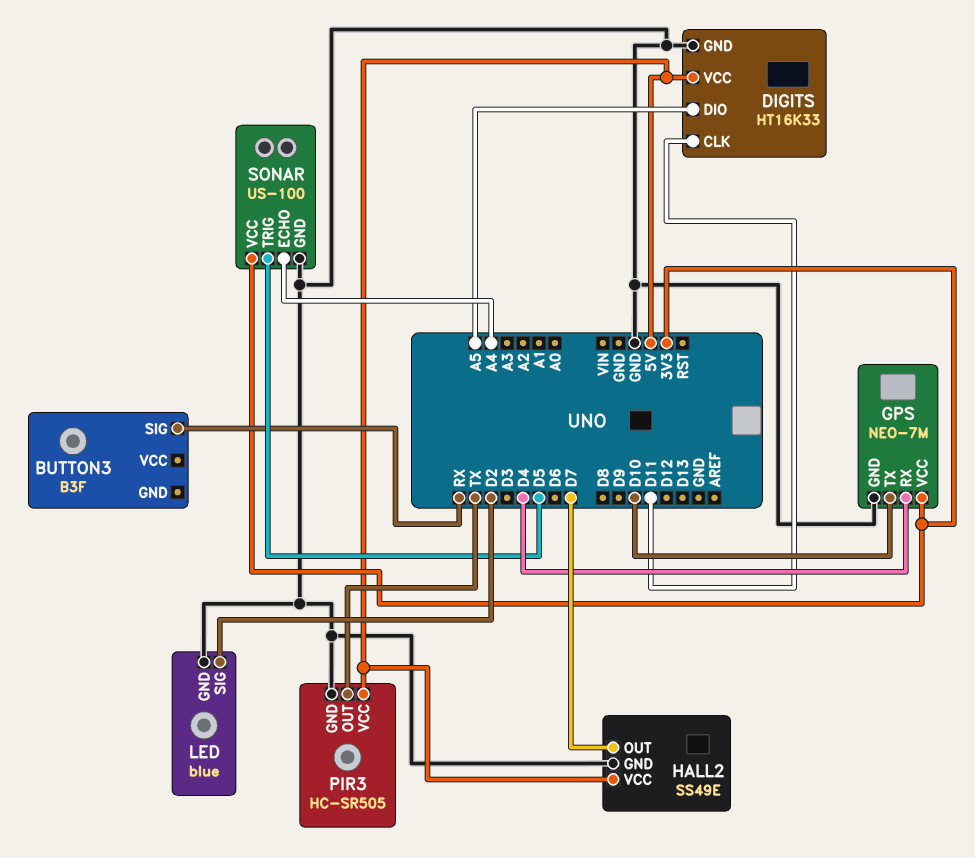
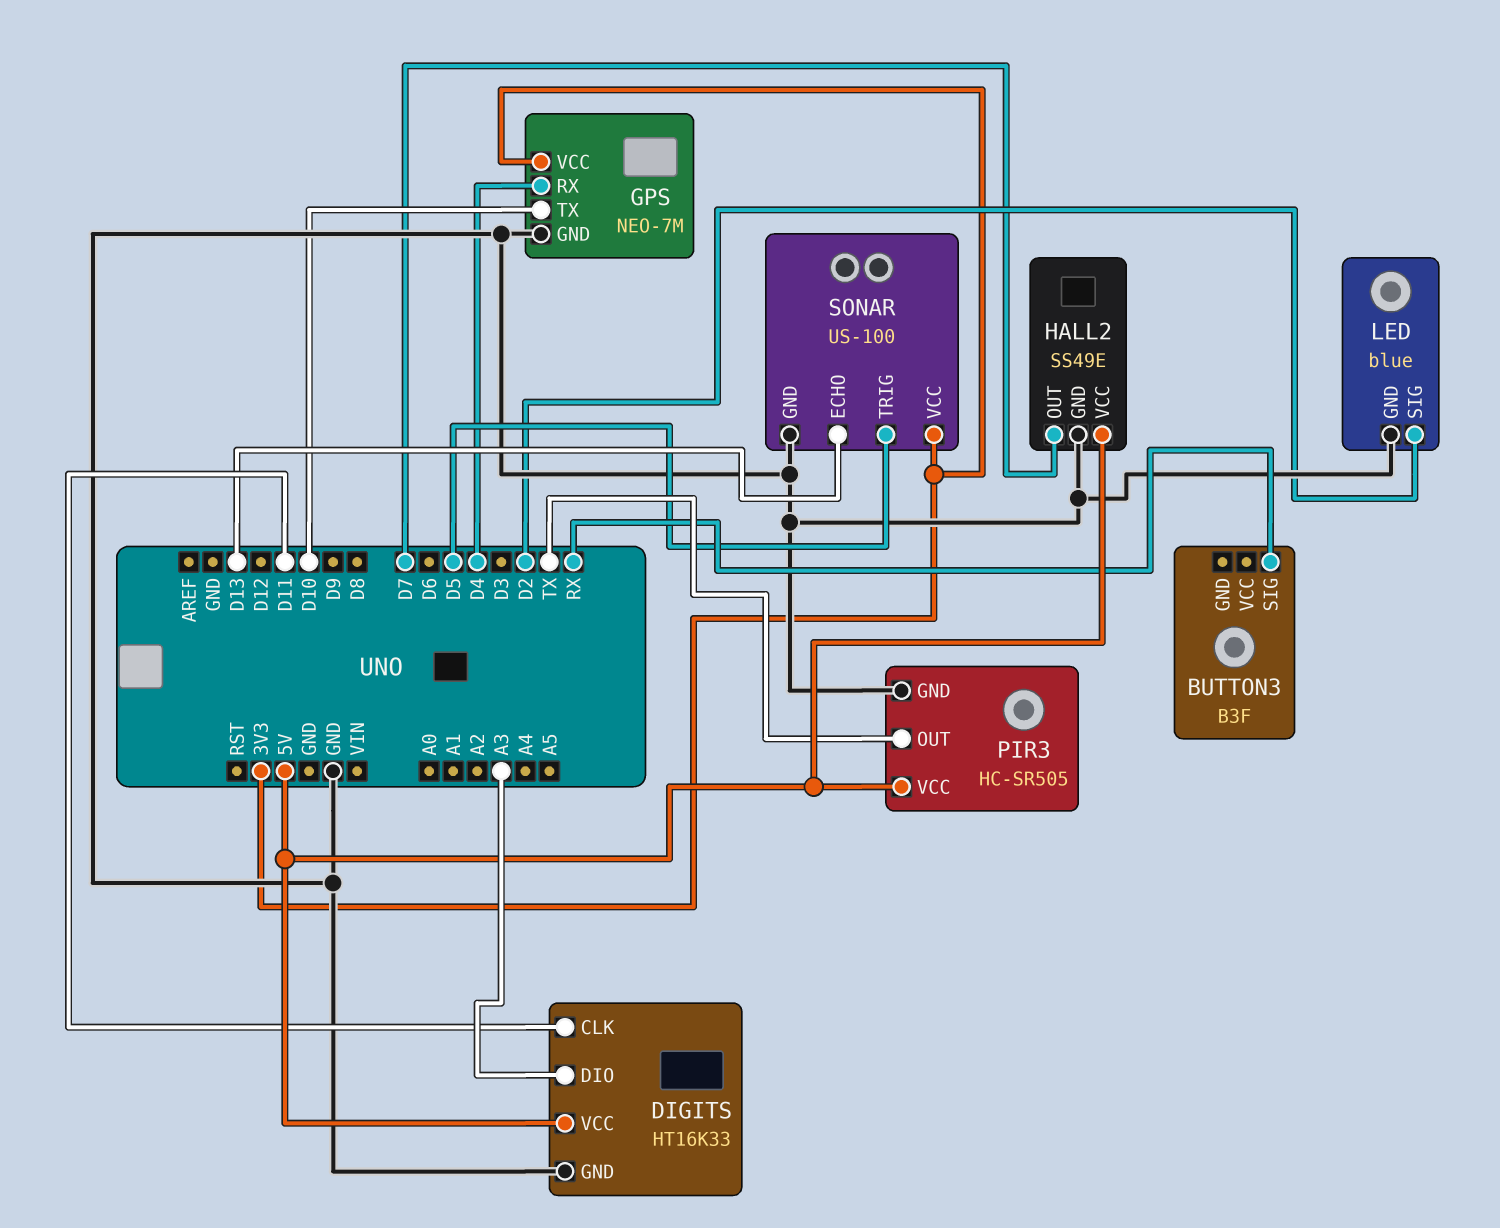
DIGITS pin DIO: A5 -> A3
SONAR pin ECHO: A4 -> D13

